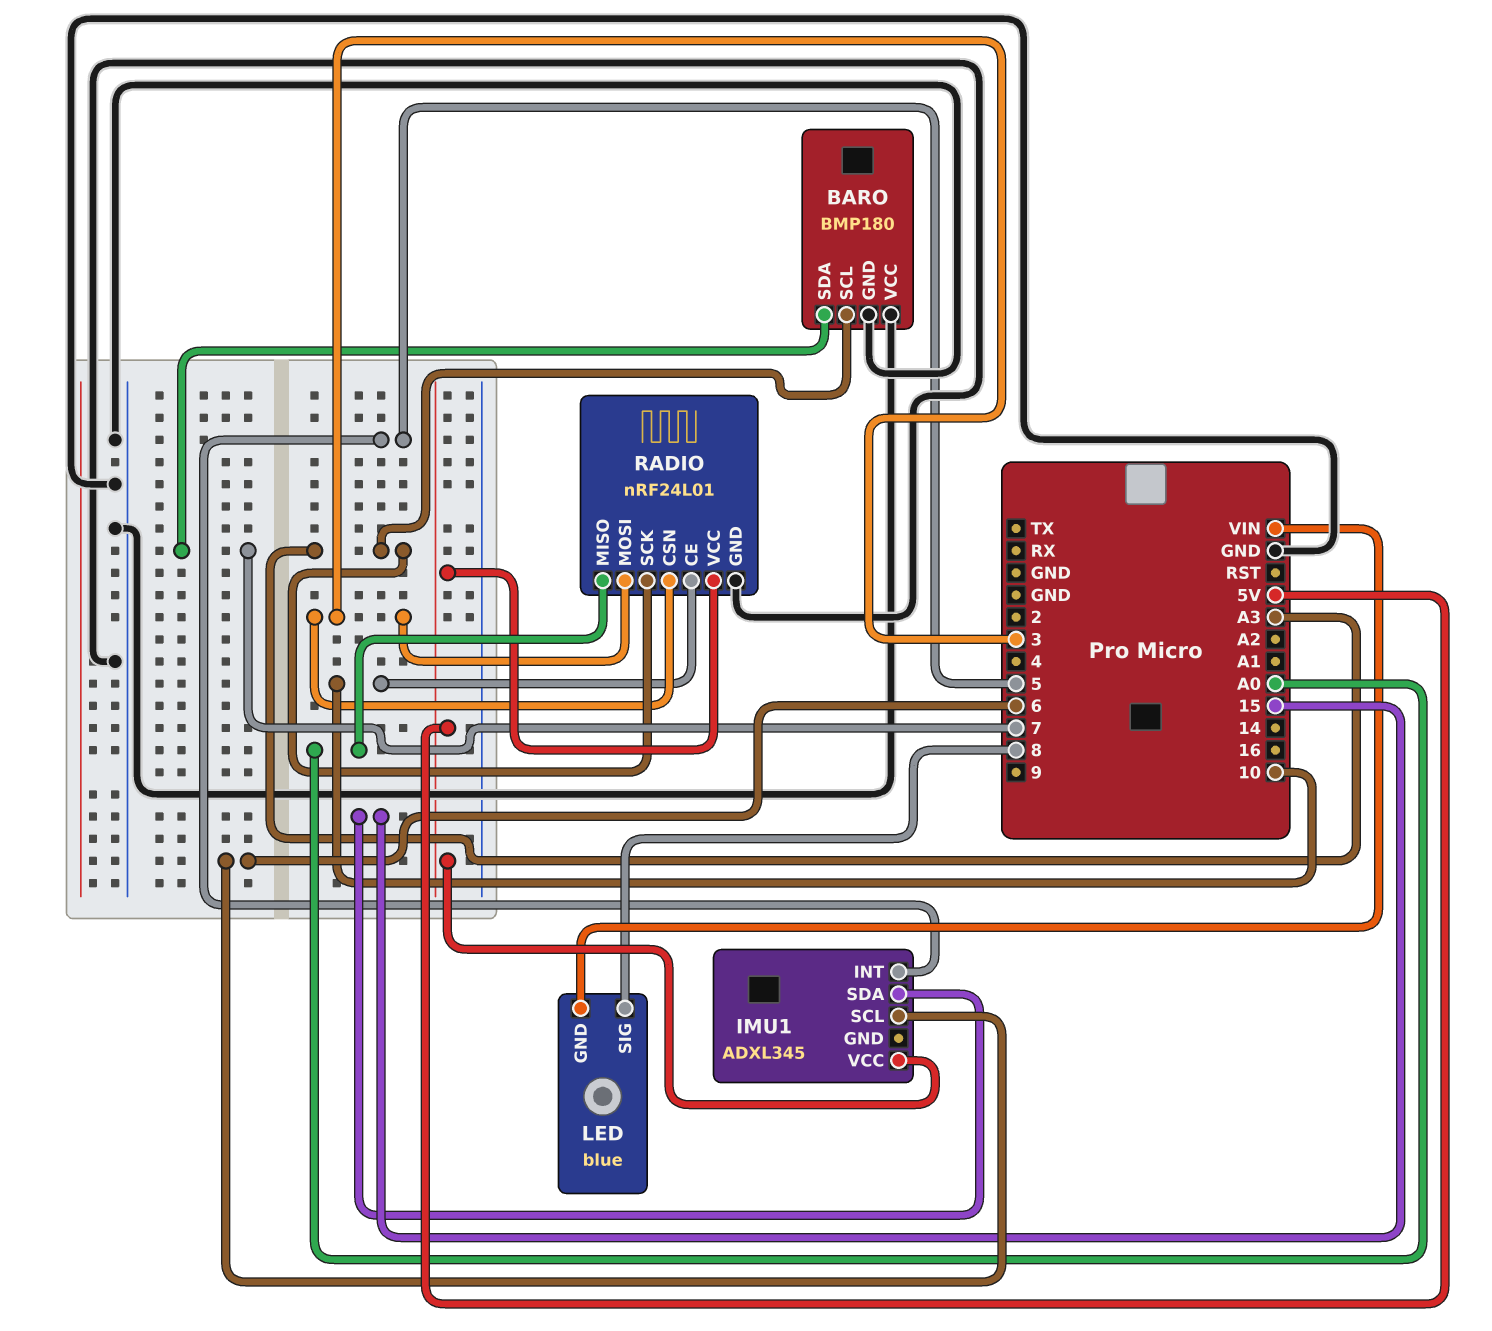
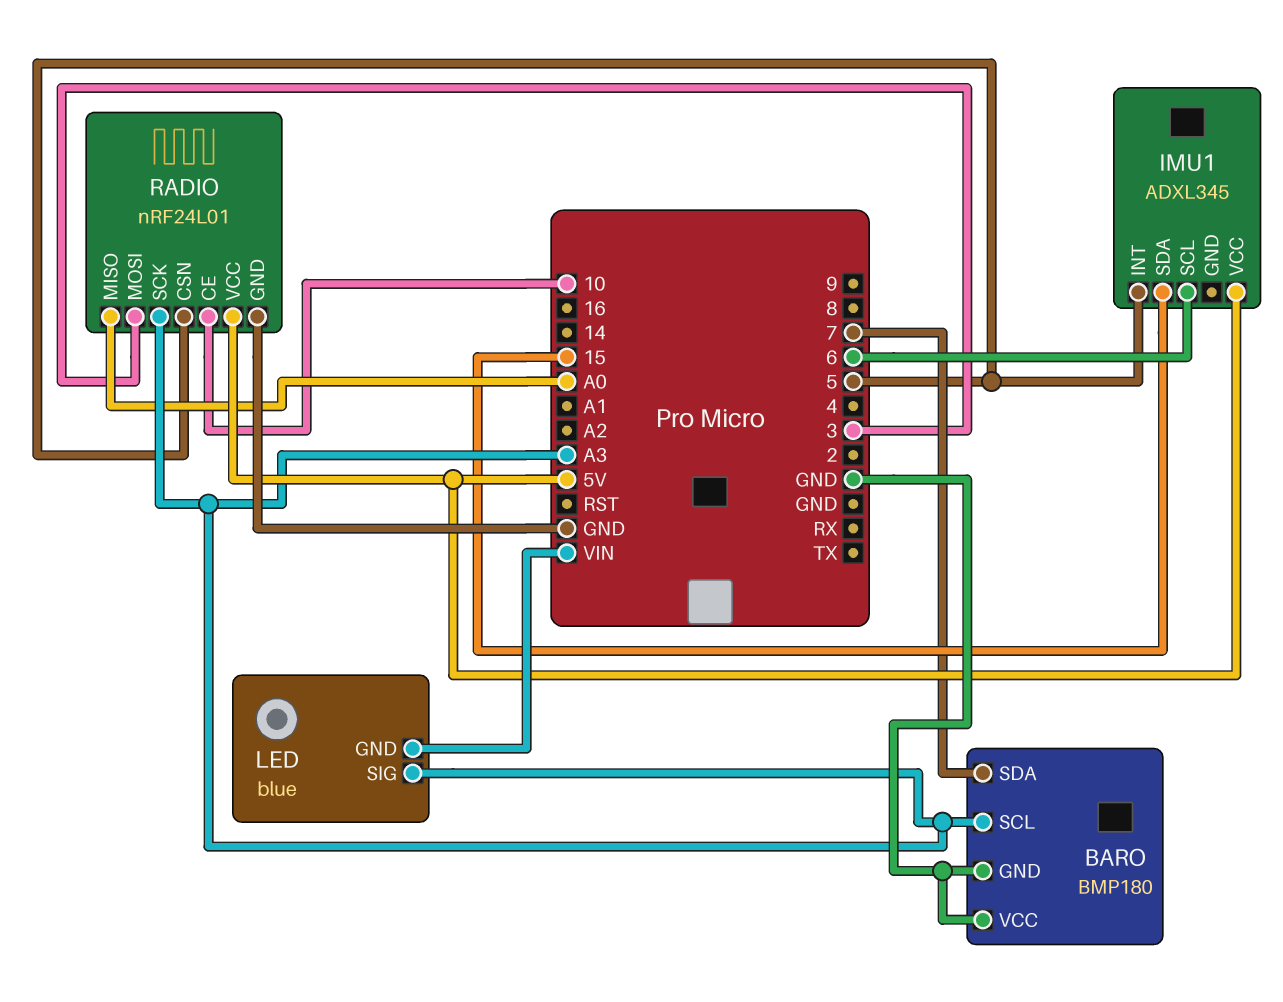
LED pin SIG: 8 -> A3
RADIO pin CSN: 3 -> 5

